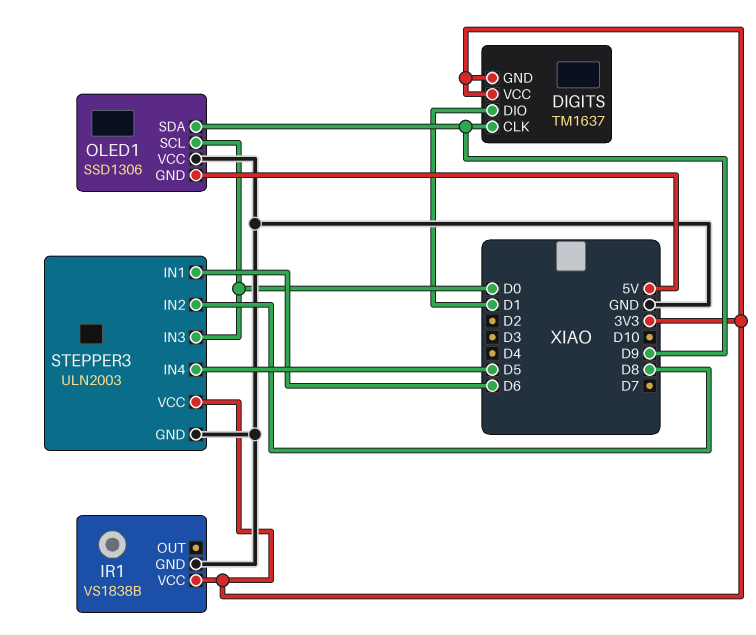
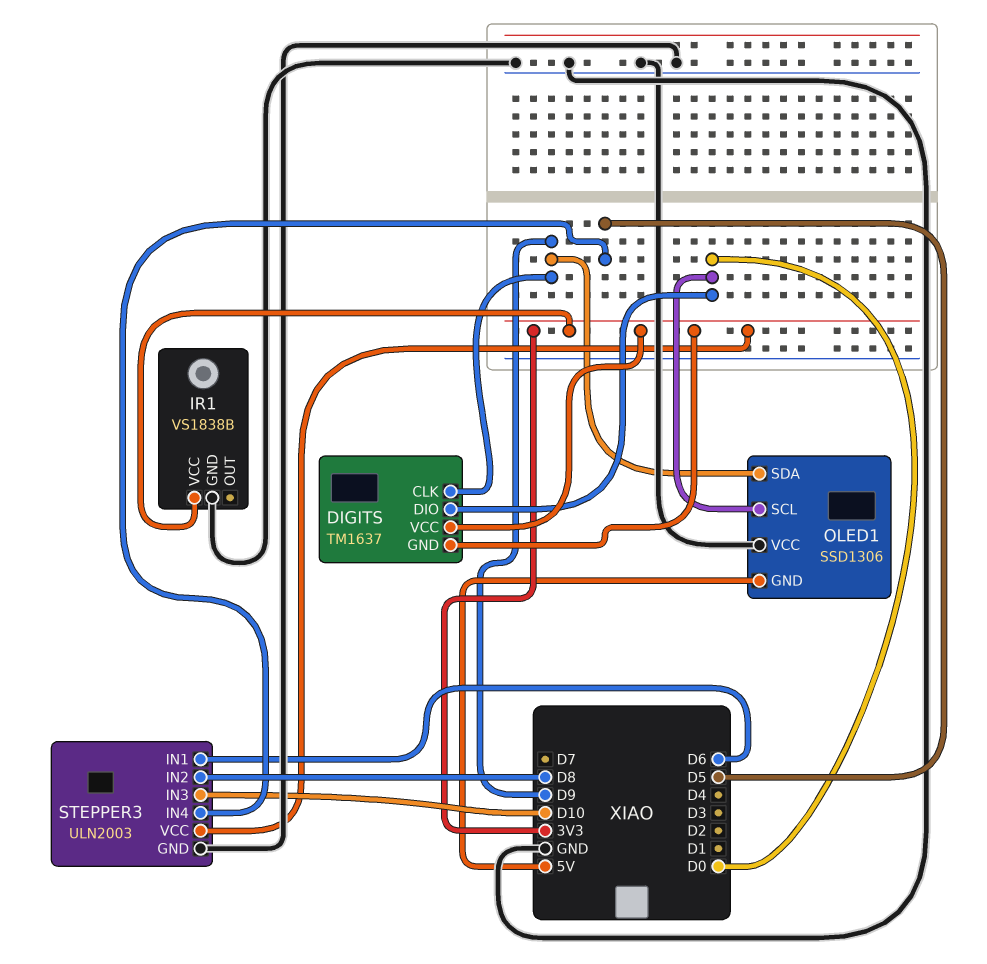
DIGITS pin DIO: D1 -> D0
STEPPER3 pin IN3: D0 -> D10

